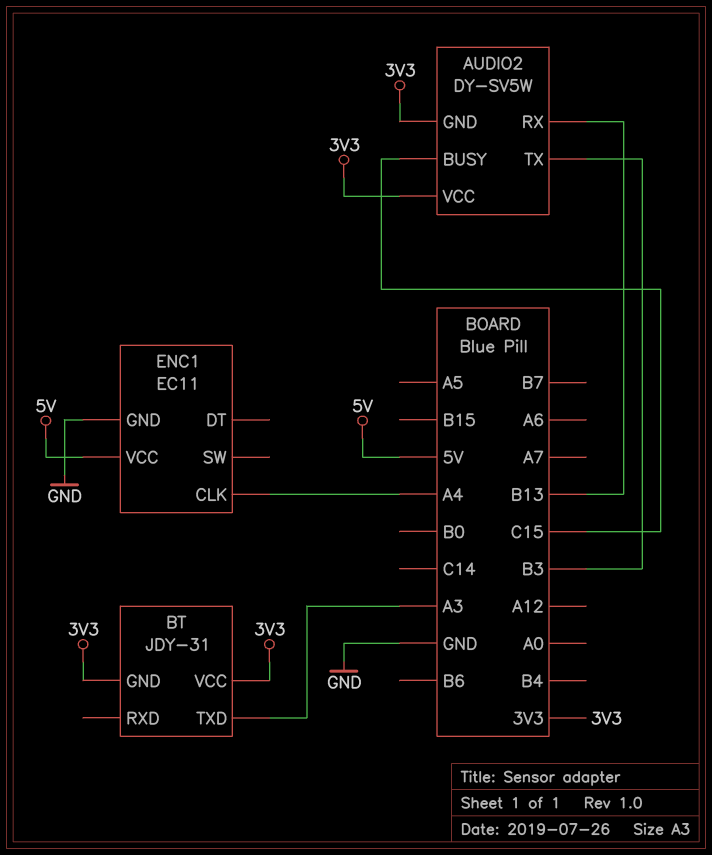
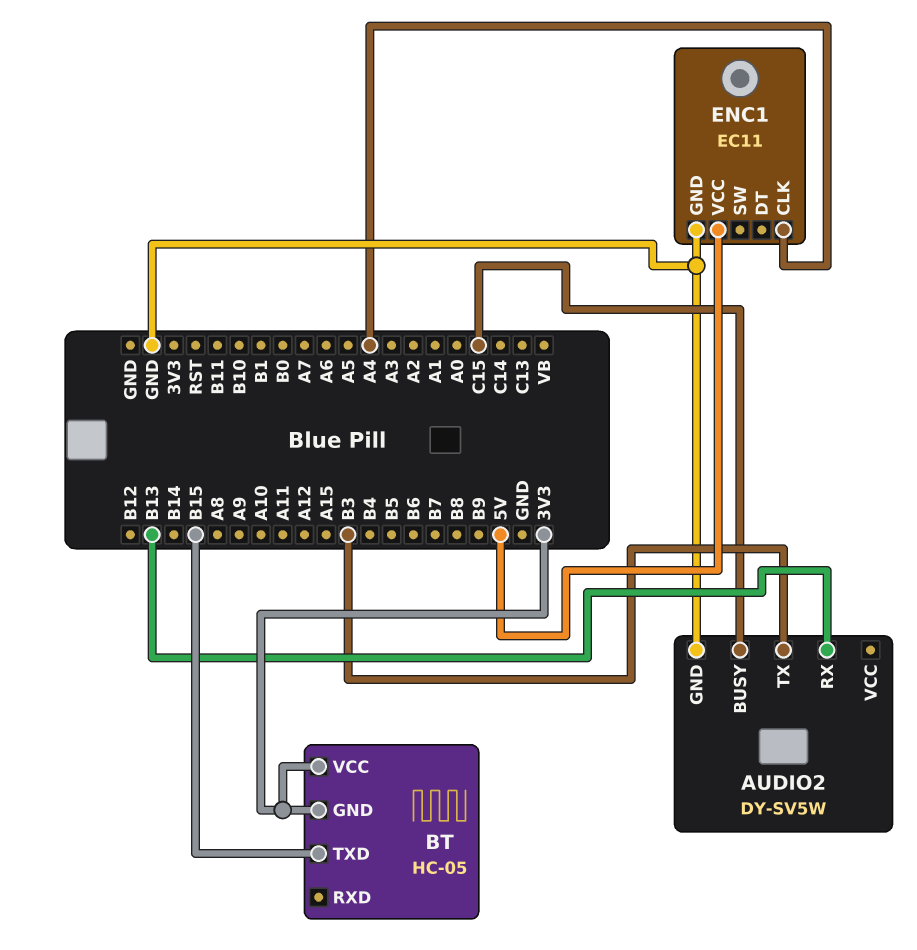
AUDIO2 pin GND: 3V3 -> GND
AUDIO2 pin VCC: 3V3 -> none
BT: JDY-31 -> HC-05
BT pin TXD: A3 -> B15

